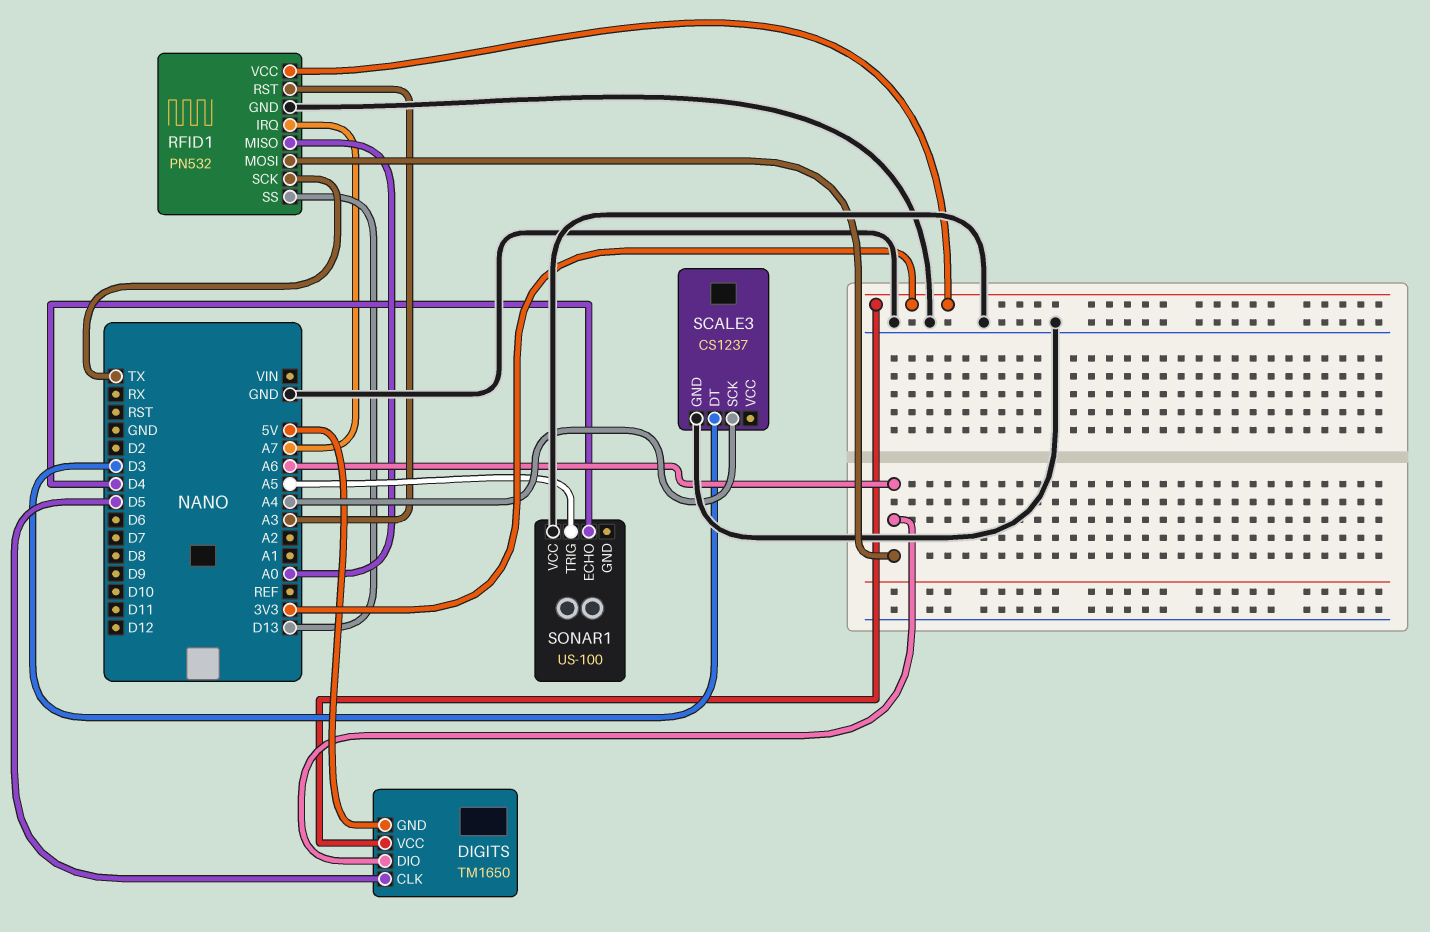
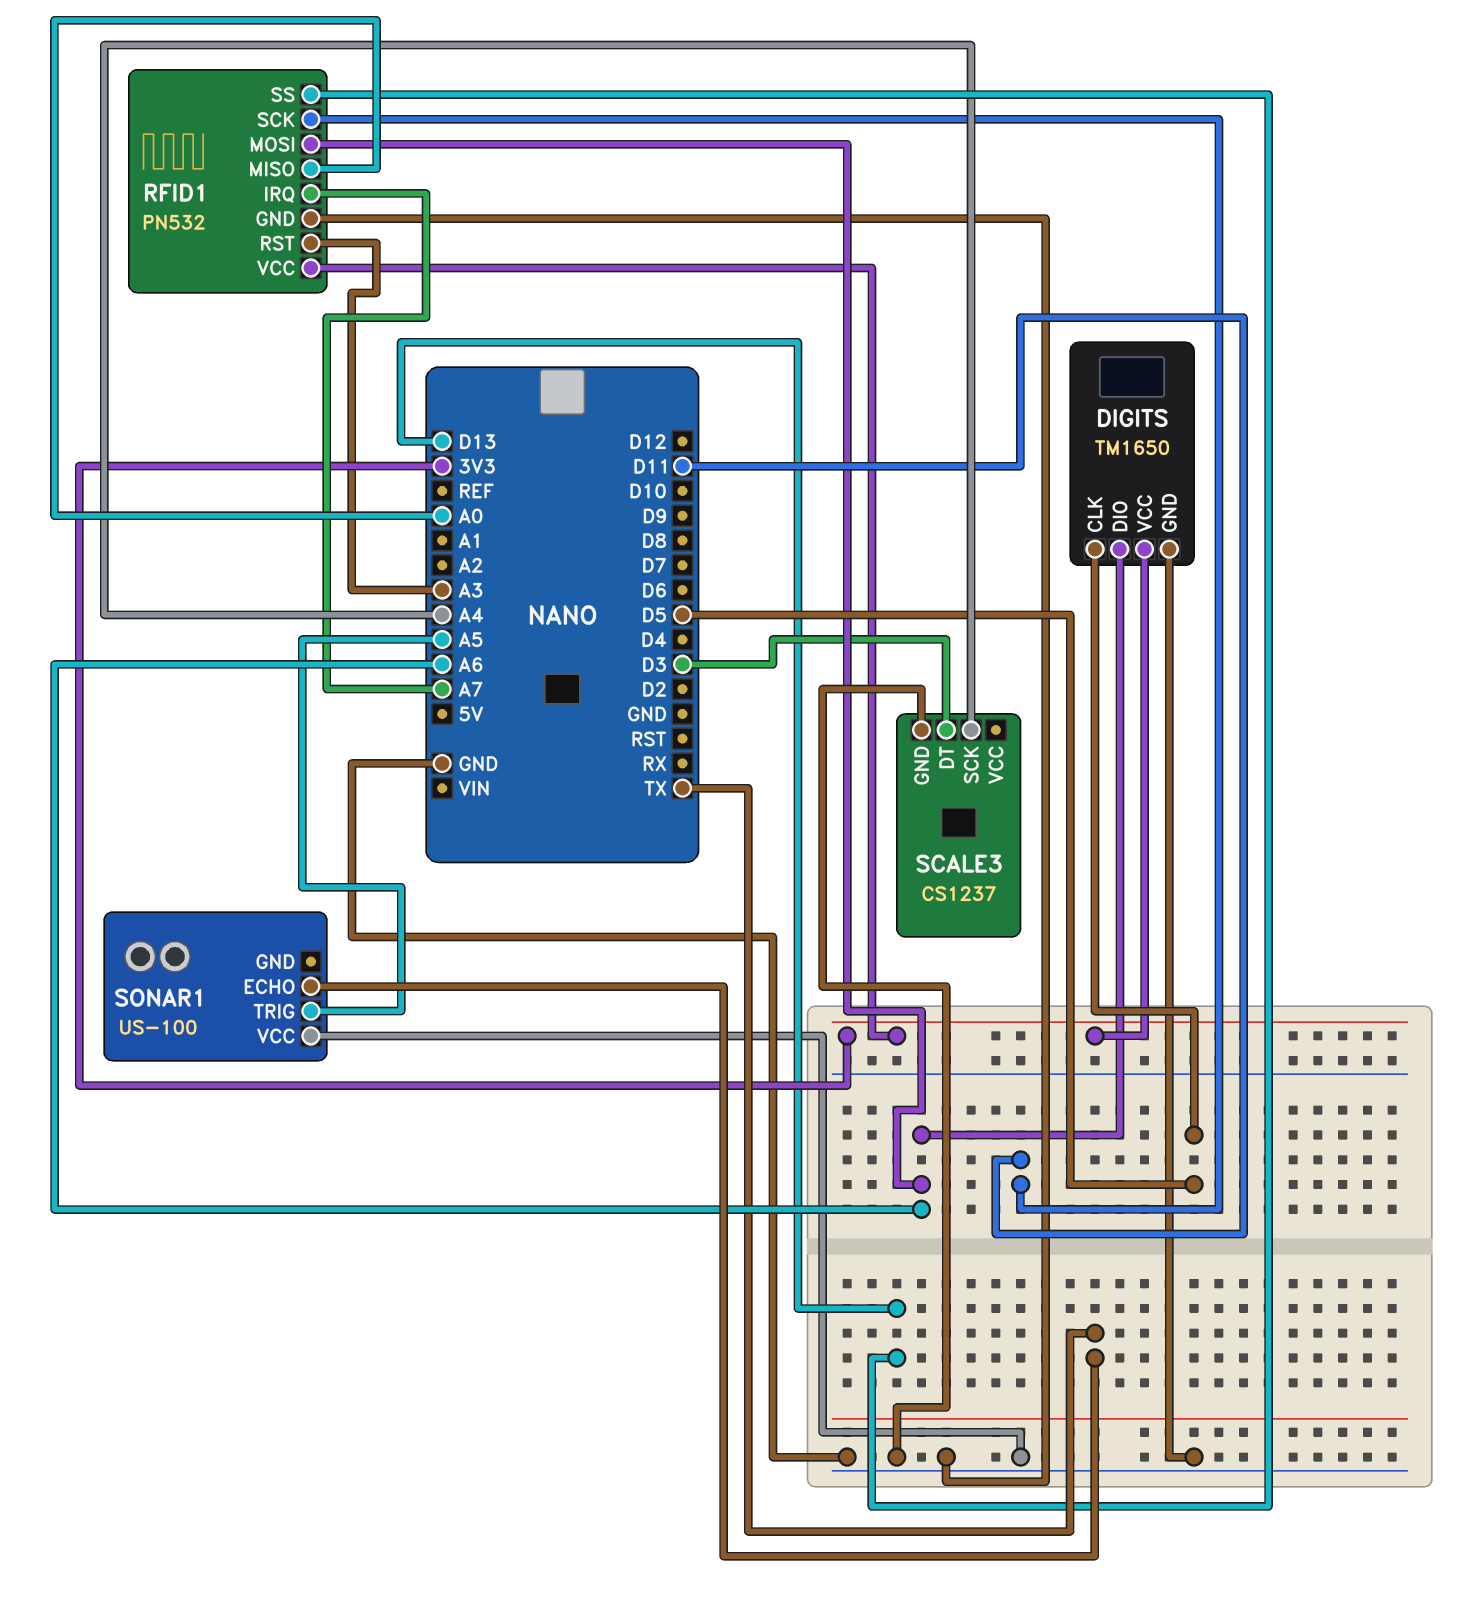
DIGITS pin GND: 5V -> GND
RFID1 pin SCK: TX -> D11
SONAR1 pin ECHO: D4 -> TX

